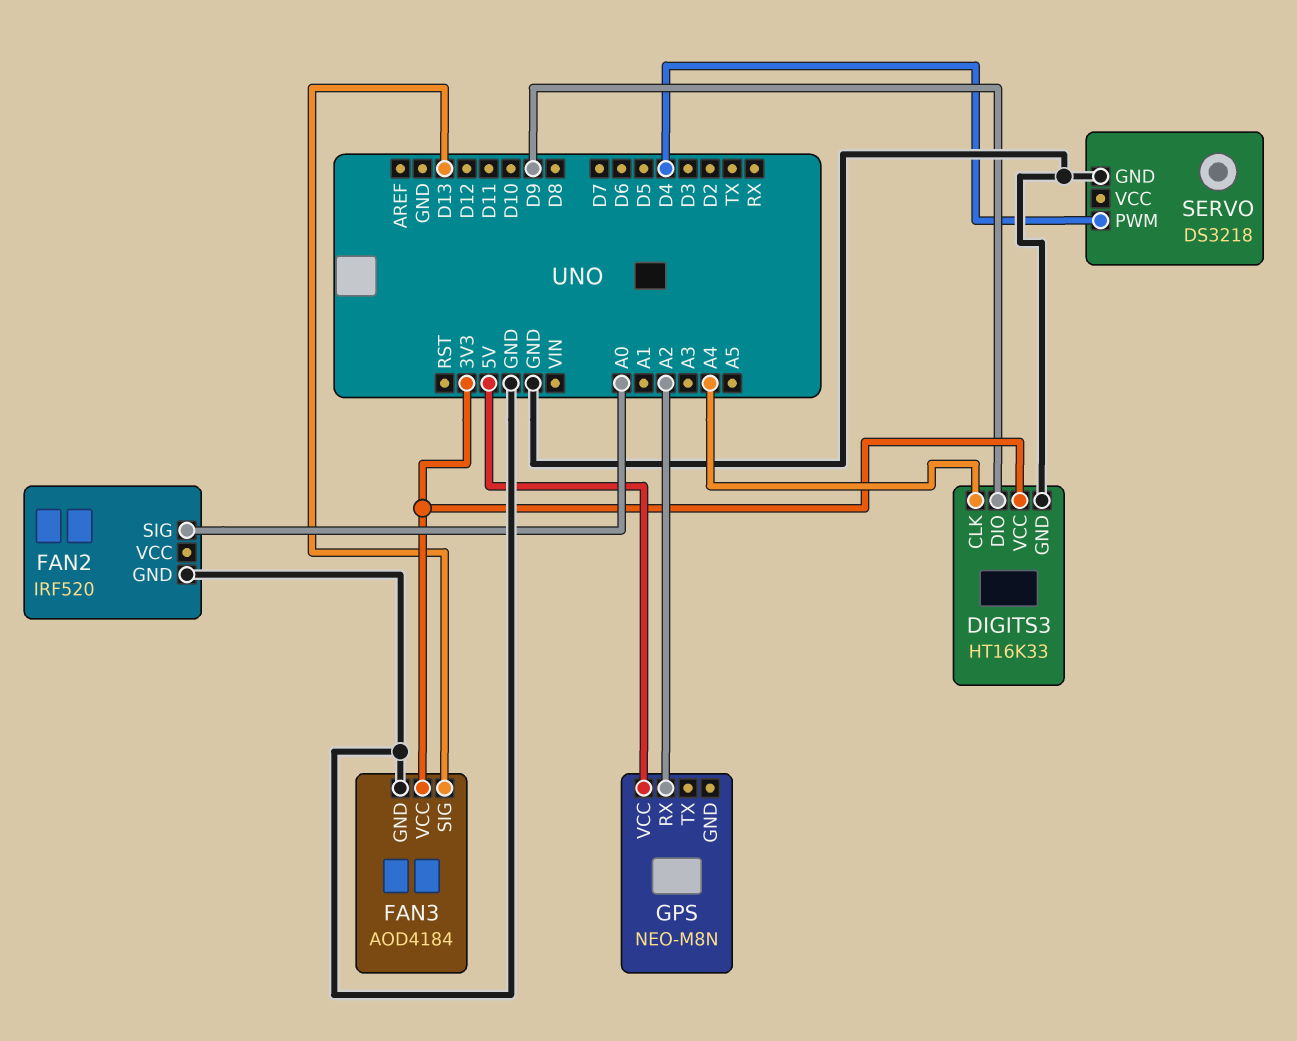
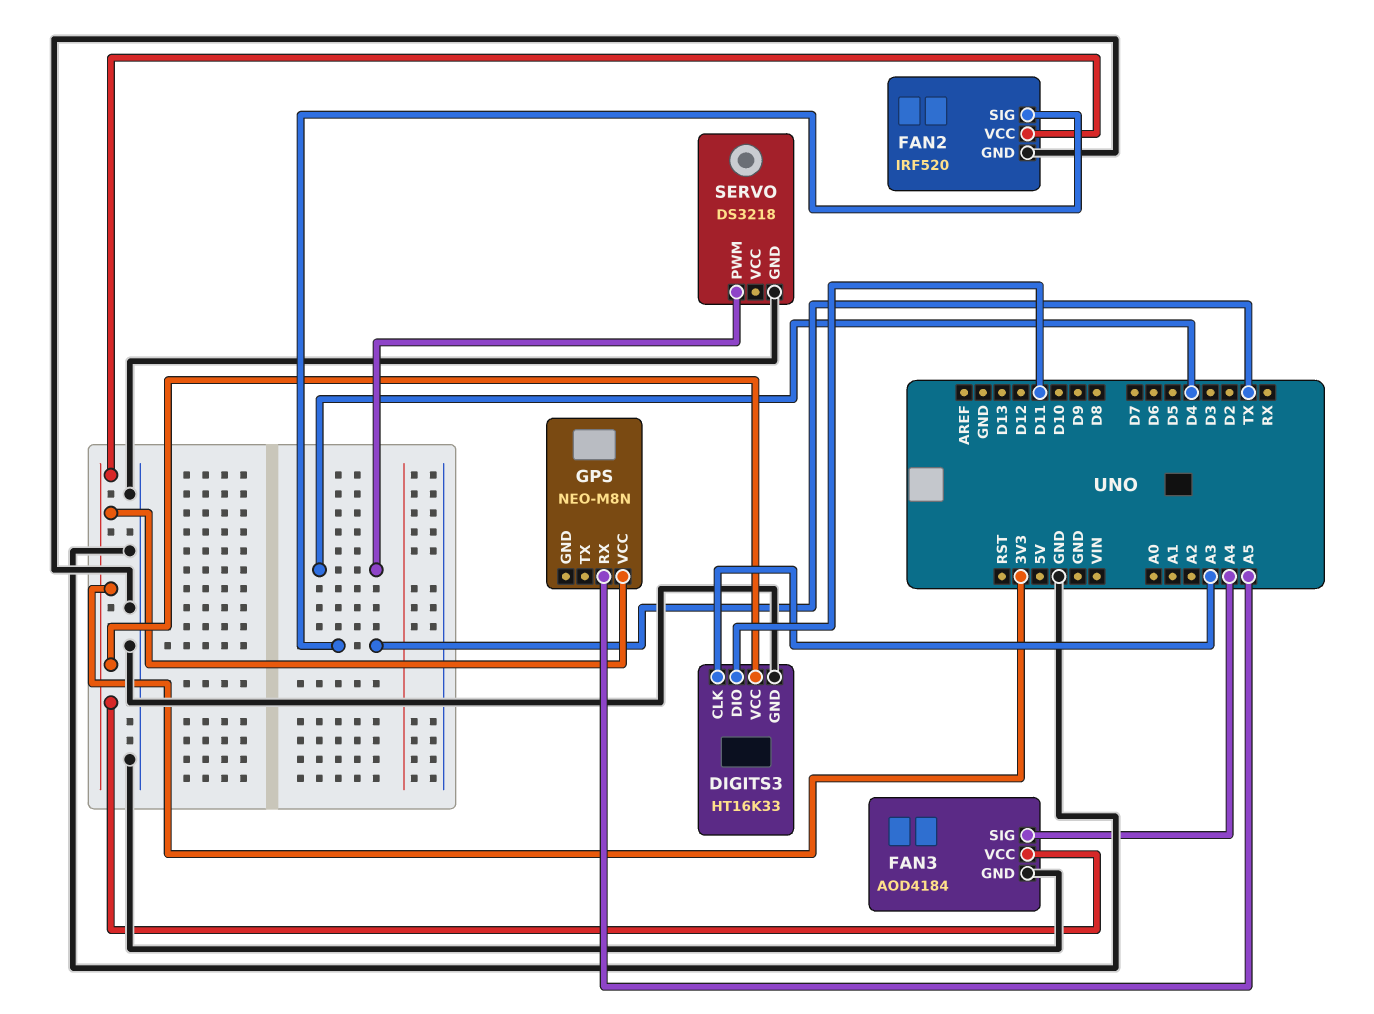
DIGITS3 pin CLK: A4 -> A3
DIGITS3 pin DIO: D9 -> D11
FAN2 pin SIG: A0 -> TX
FAN2 pin VCC: none -> 3V3
FAN3 pin SIG: D13 -> A4
GPS pin RX: A2 -> A5
GPS pin VCC: 5V -> 3V3

